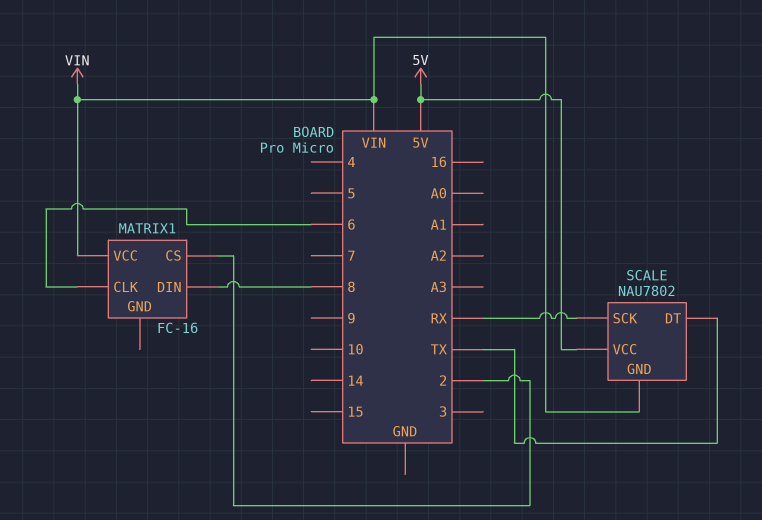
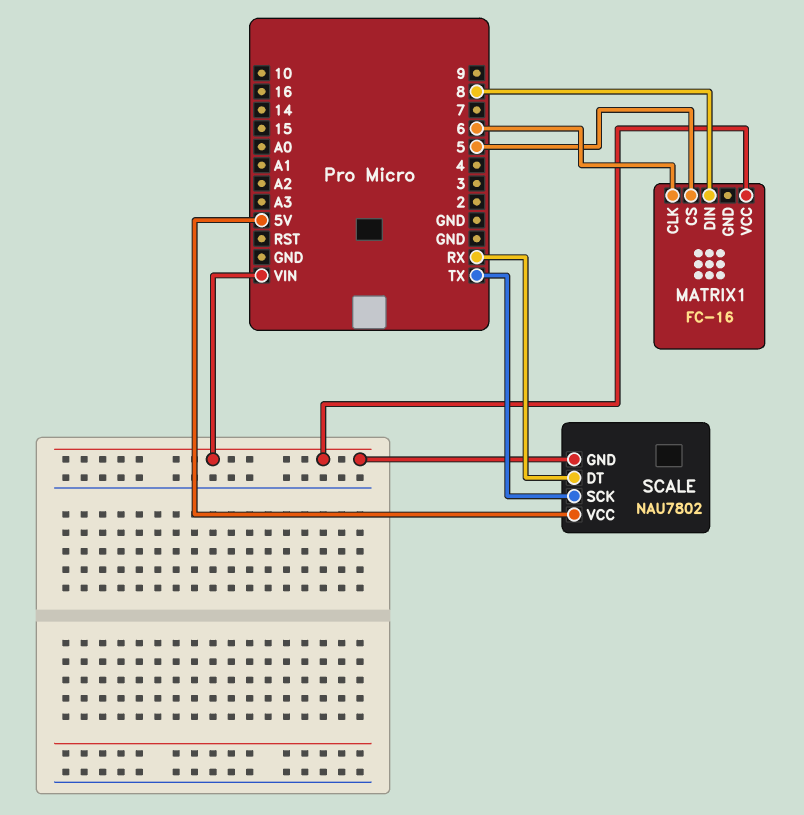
MATRIX1 pin CS: 2 -> 5
SCALE pin DT: TX -> RX
SCALE pin SCK: RX -> TX

